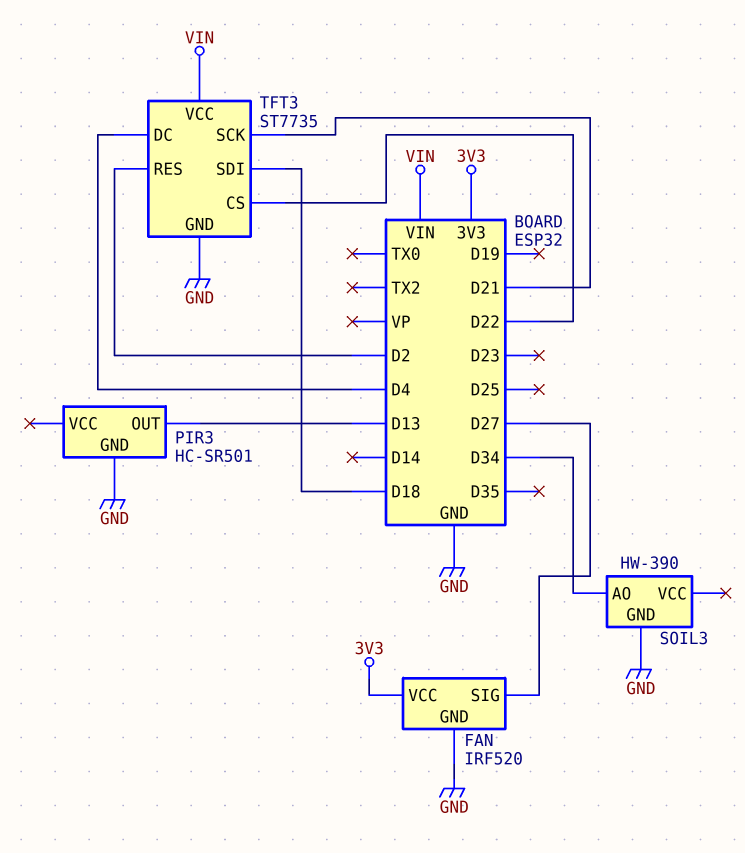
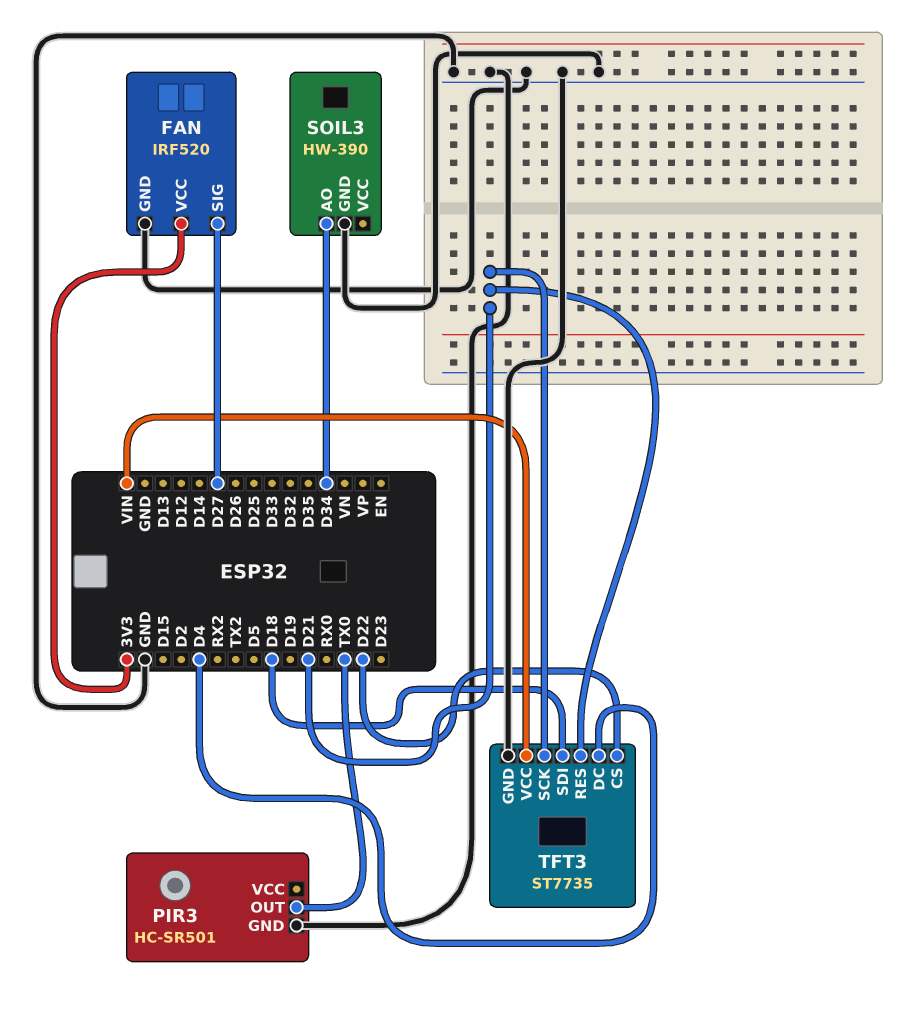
PIR3 pin OUT: D13 -> TX0
TFT3 pin RES: D2 -> D21

